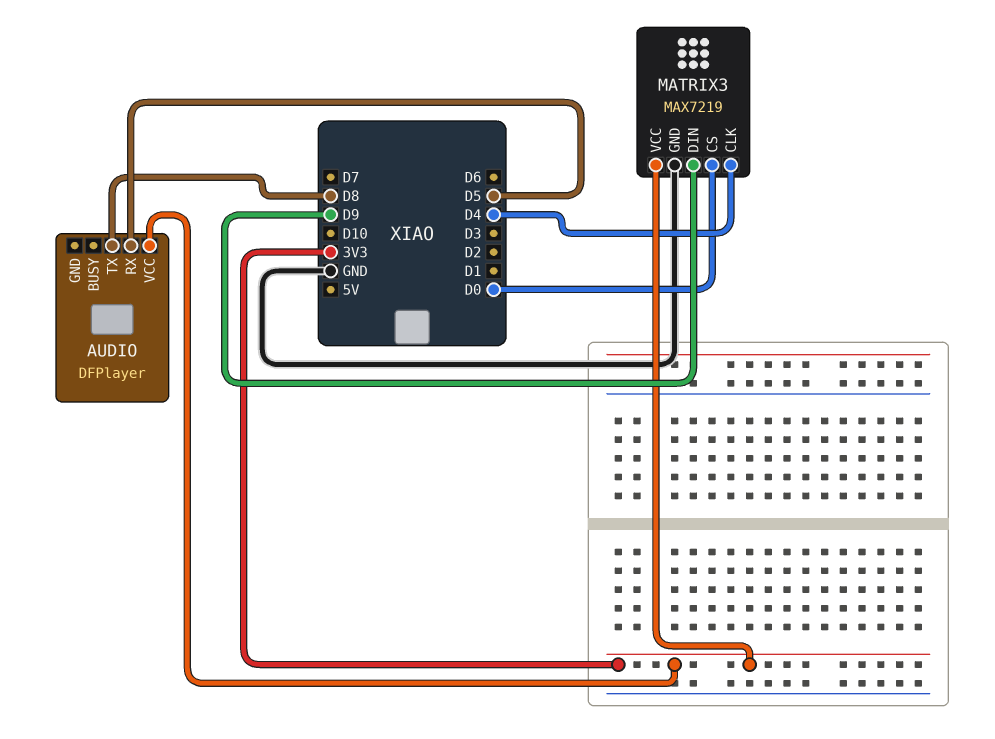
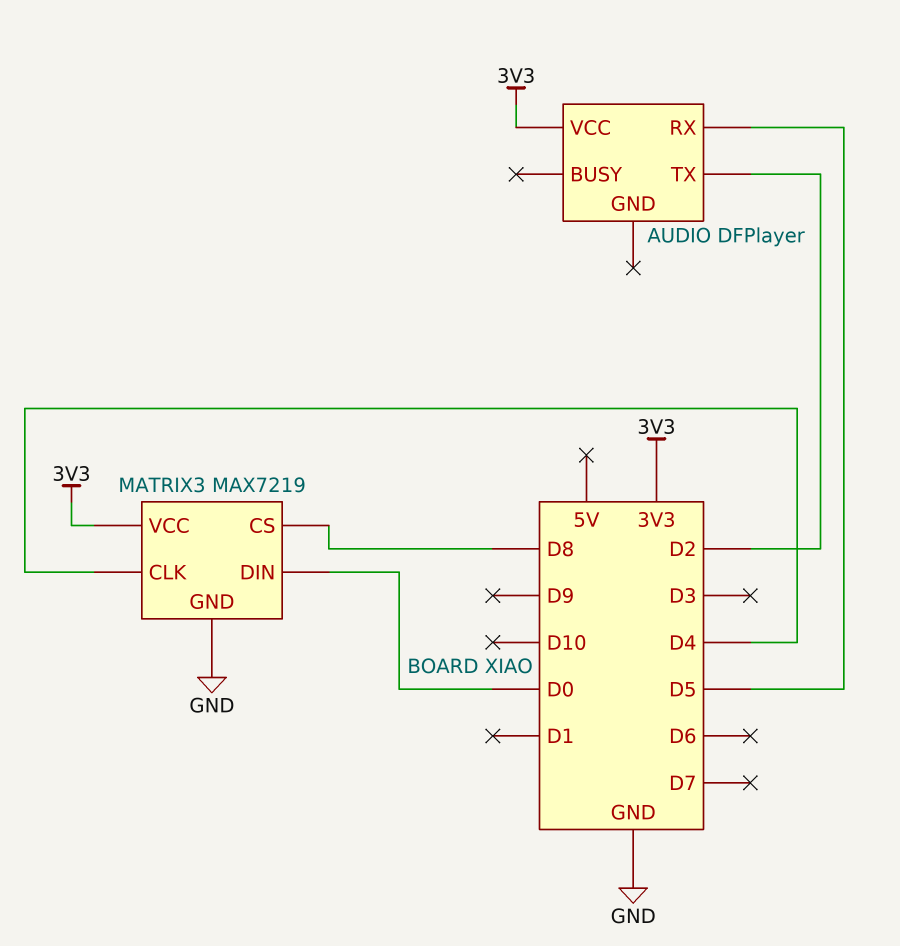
AUDIO pin TX: D8 -> D2
MATRIX3 pin CS: D0 -> D8
MATRIX3 pin DIN: D9 -> D0

